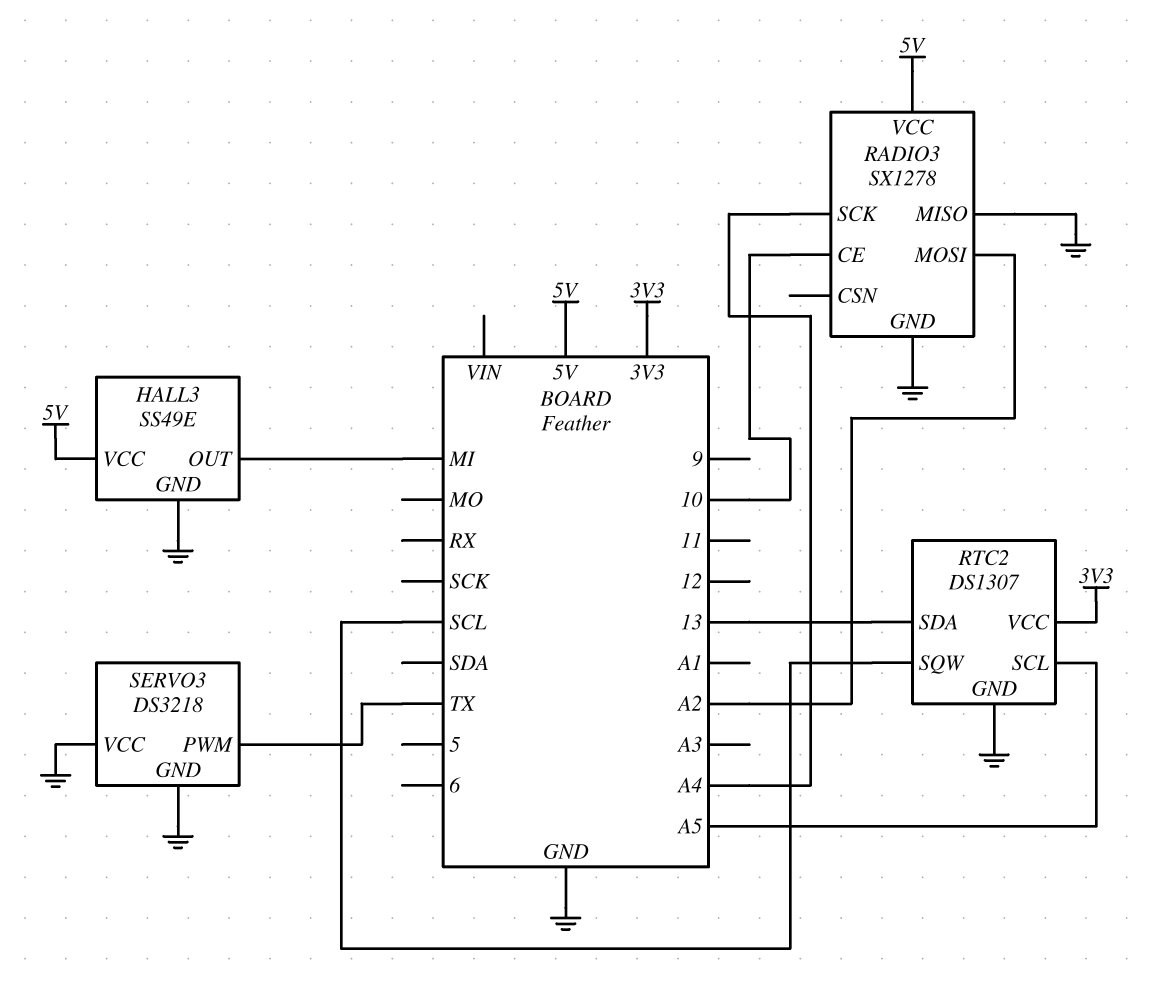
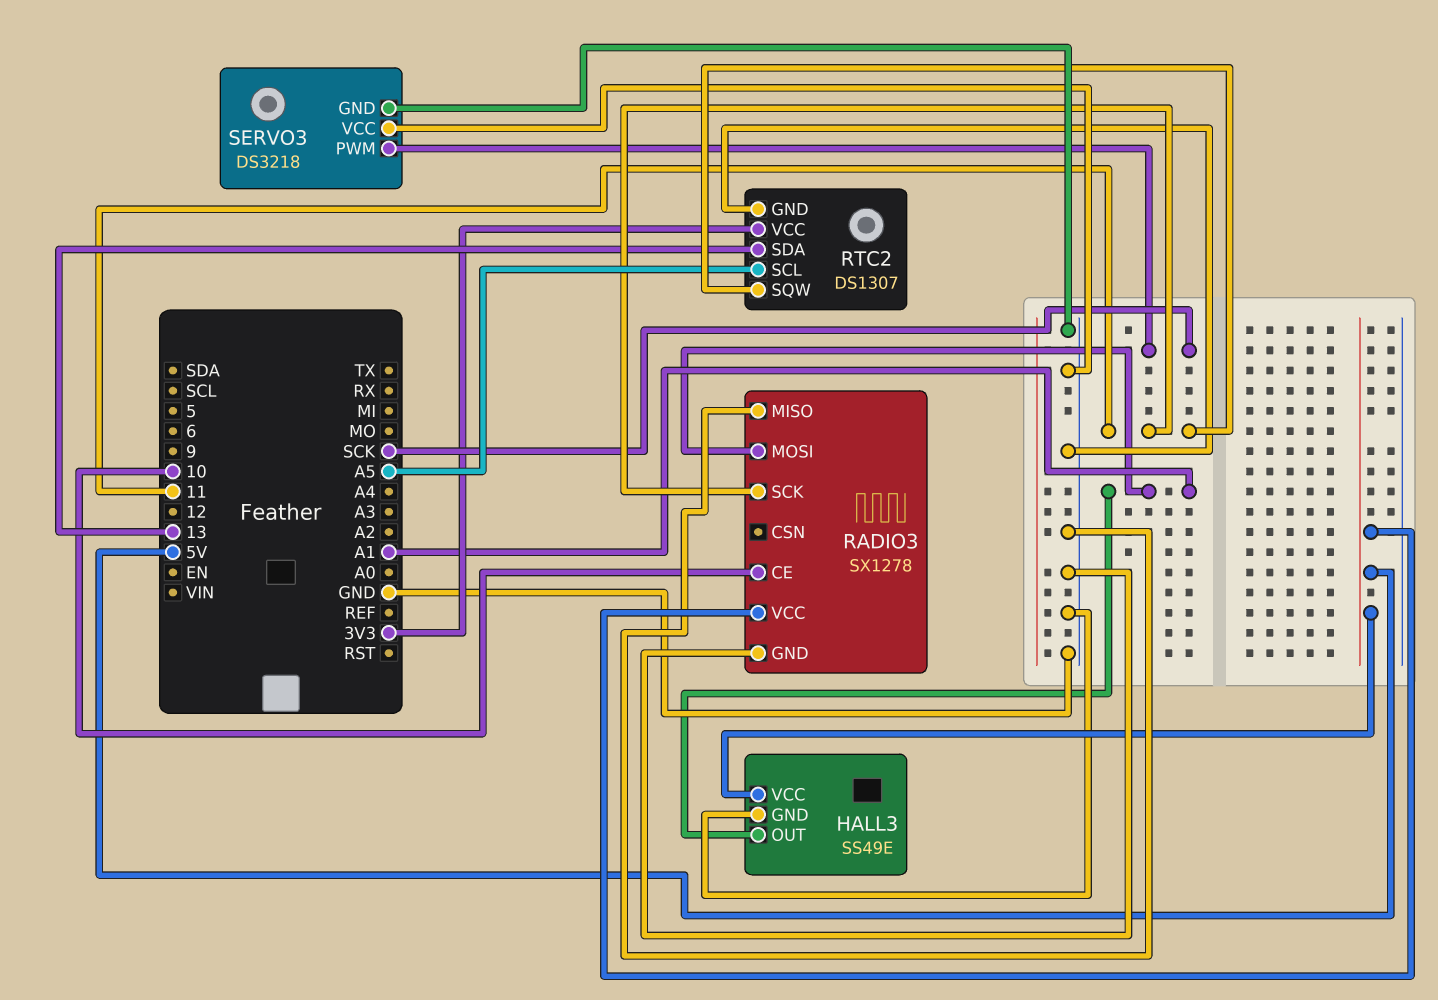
HALL3 pin OUT: MI -> A1
RADIO3 pin MOSI: A2 -> A1
RADIO3 pin SCK: A4 -> 11
RTC2 pin SQW: SCL -> 11
SERVO3 pin PWM: TX -> SCK

